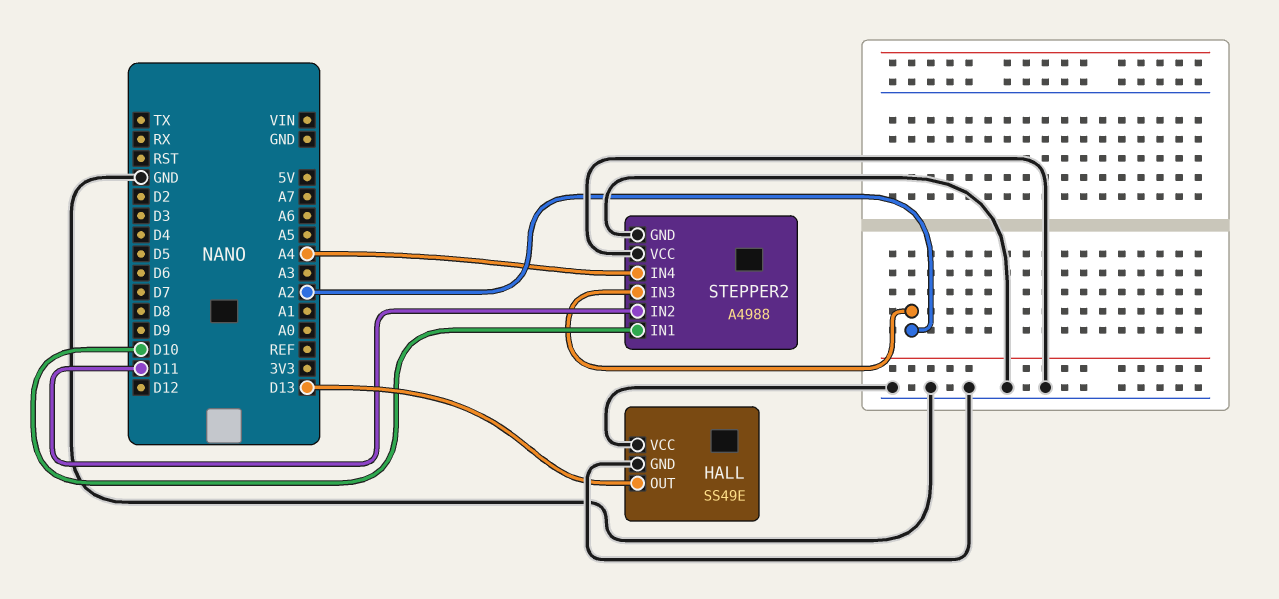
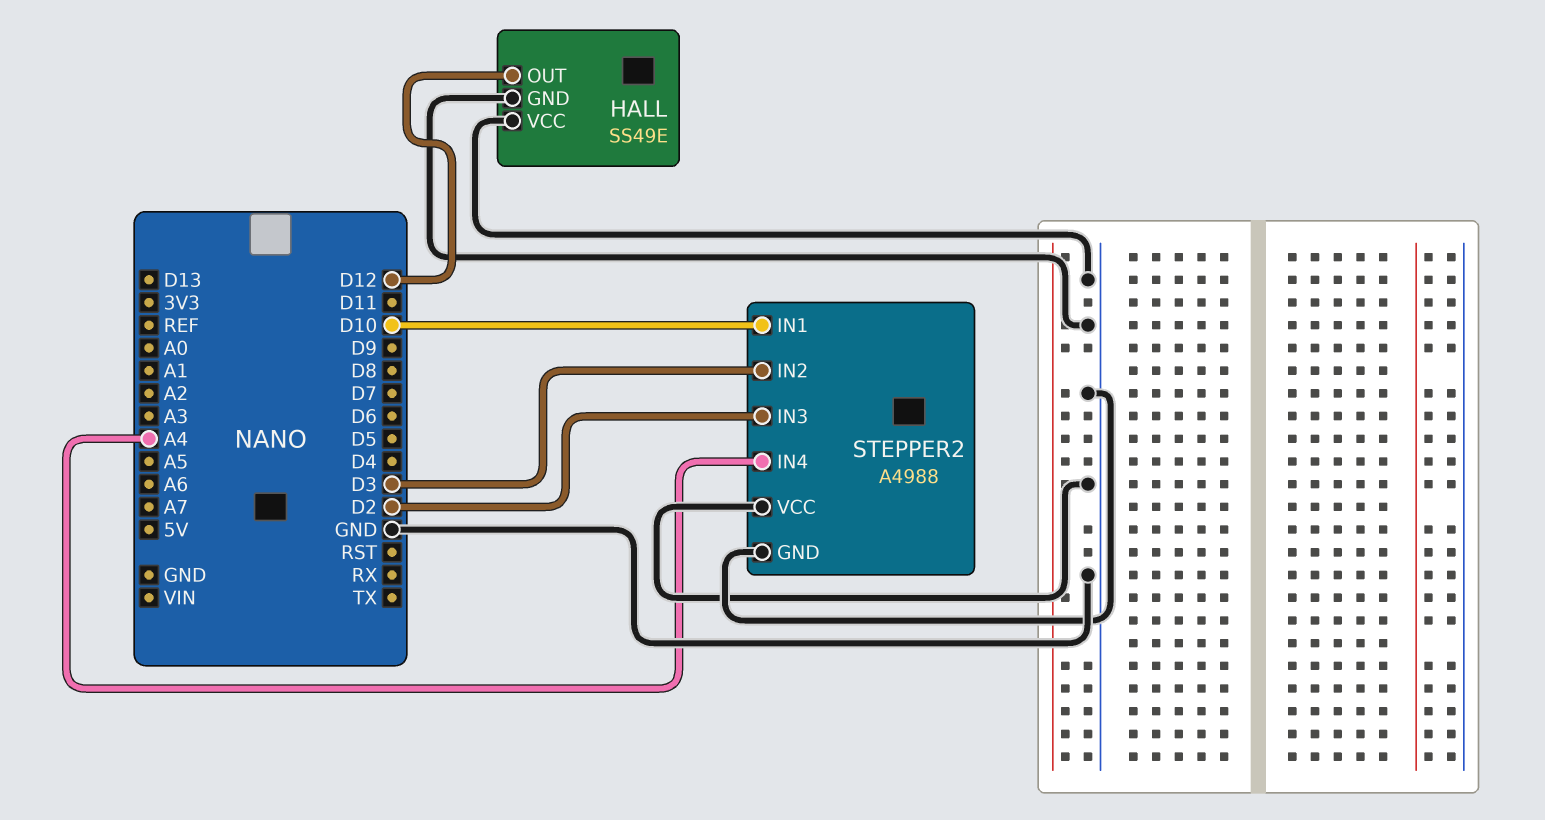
HALL pin OUT: D13 -> D12
STEPPER2 pin IN2: D11 -> D3
STEPPER2 pin IN3: A2 -> D2

